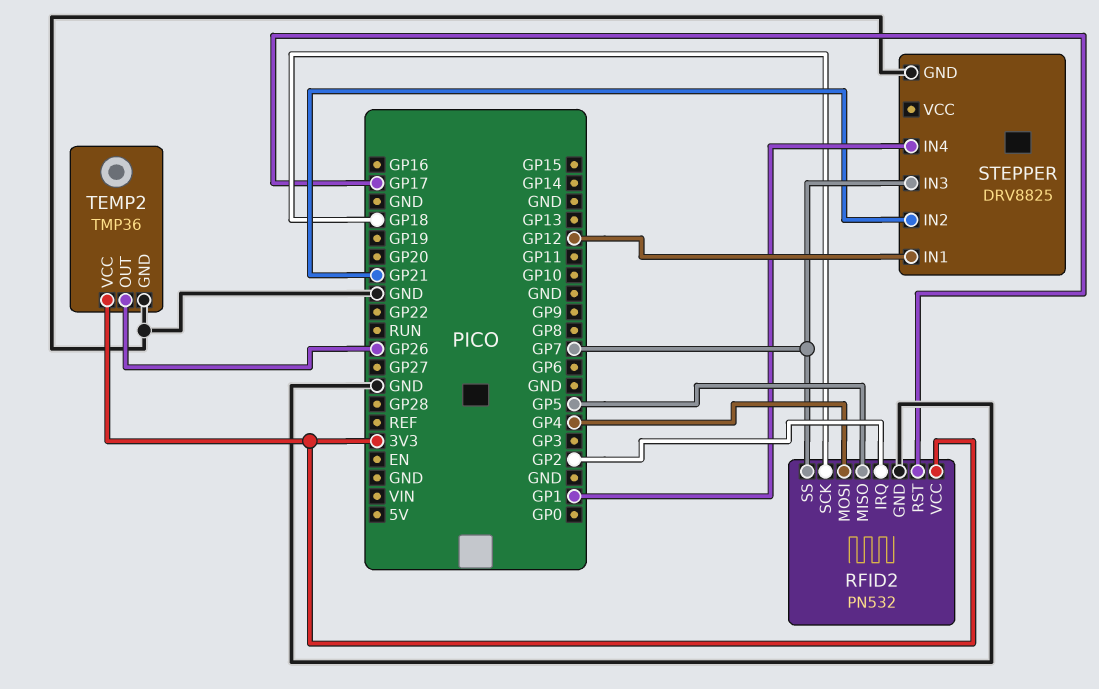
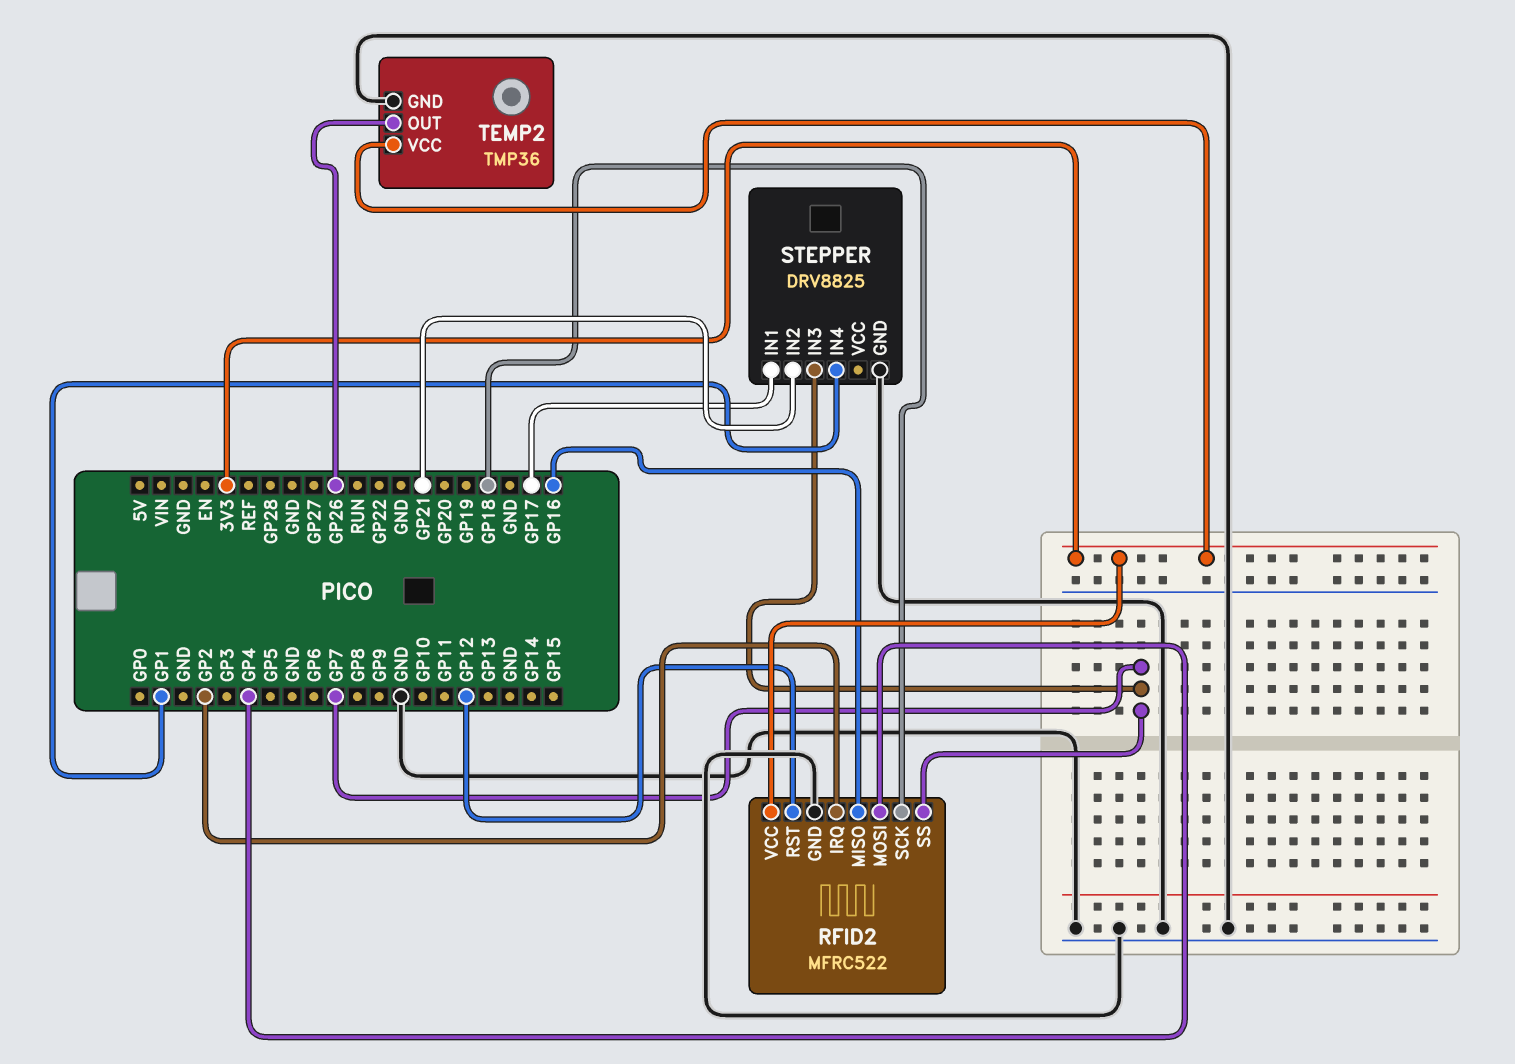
RFID2: PN532 -> MFRC522
RFID2 pin MISO: GP5 -> GP16
RFID2 pin RST: GP17 -> GP12
STEPPER pin IN1: GP12 -> GP17

